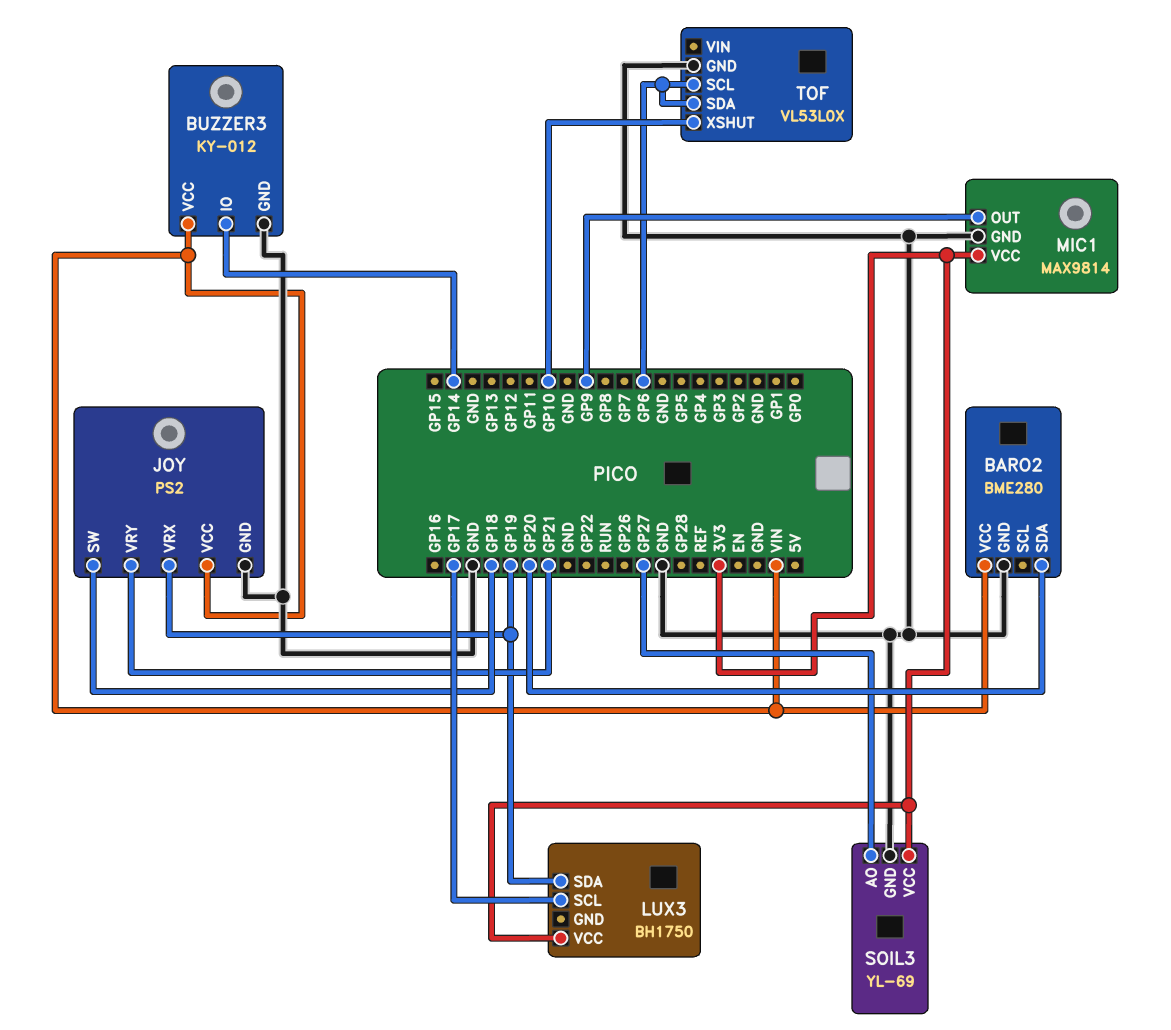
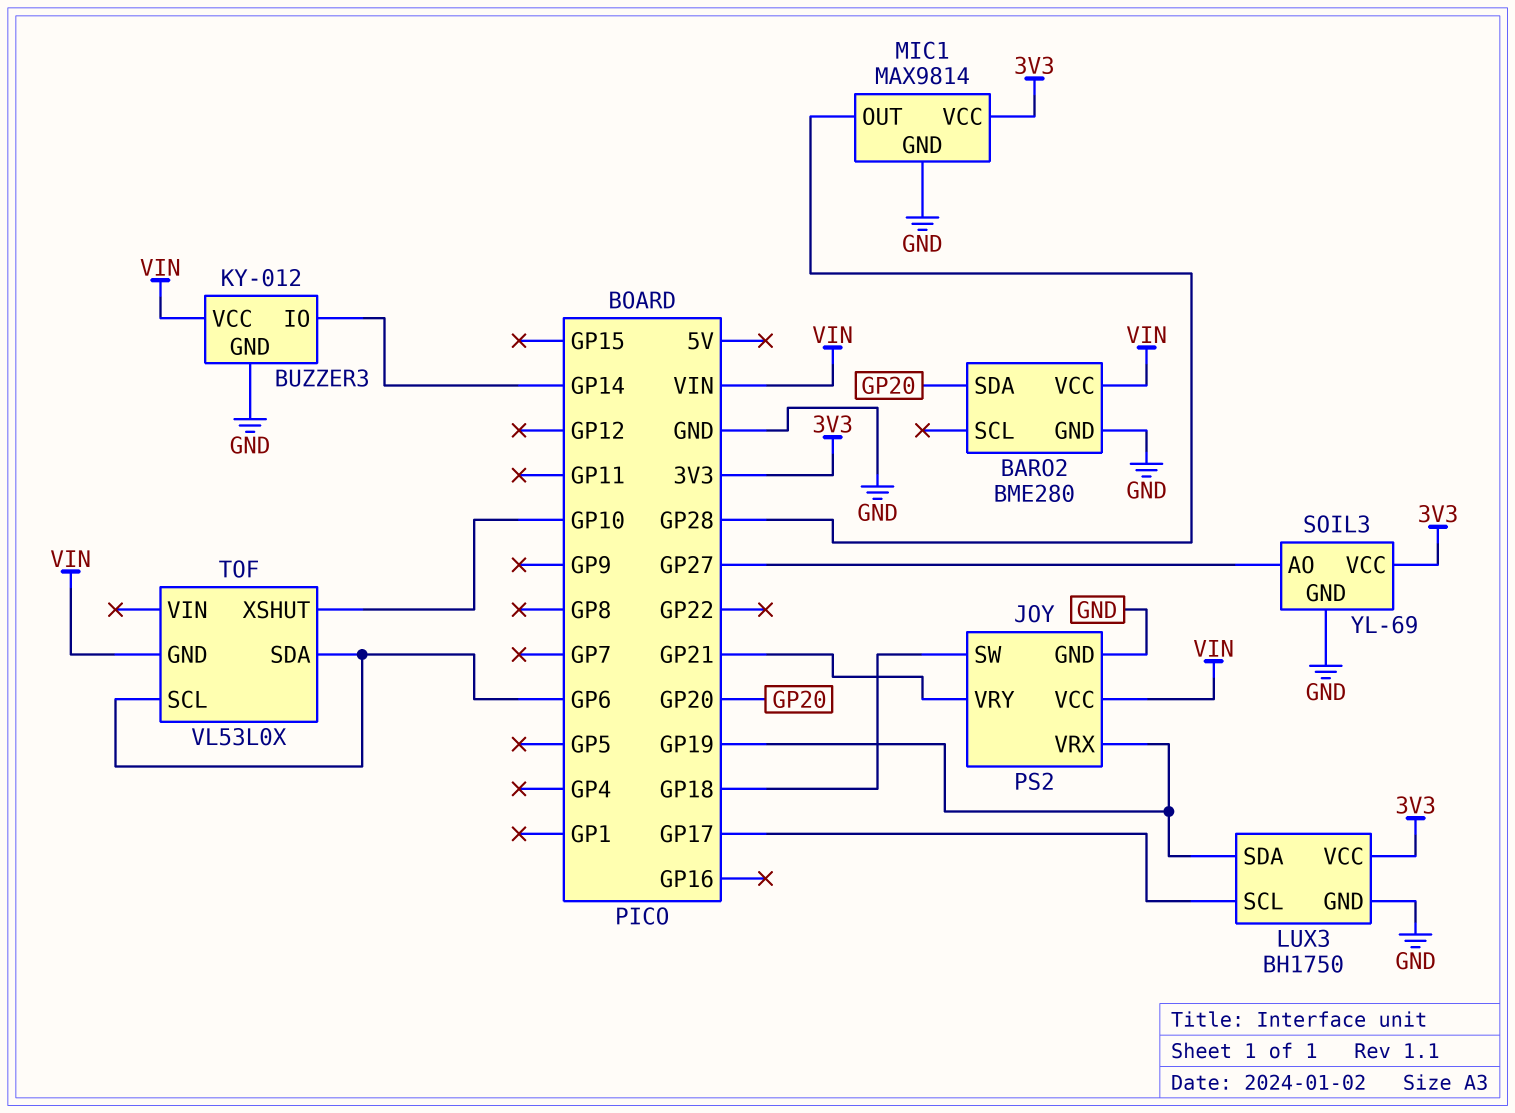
LUX3 pin GND: none -> GND
MIC1 pin OUT: GP9 -> GP28
TOF pin GND: GND -> VIN

